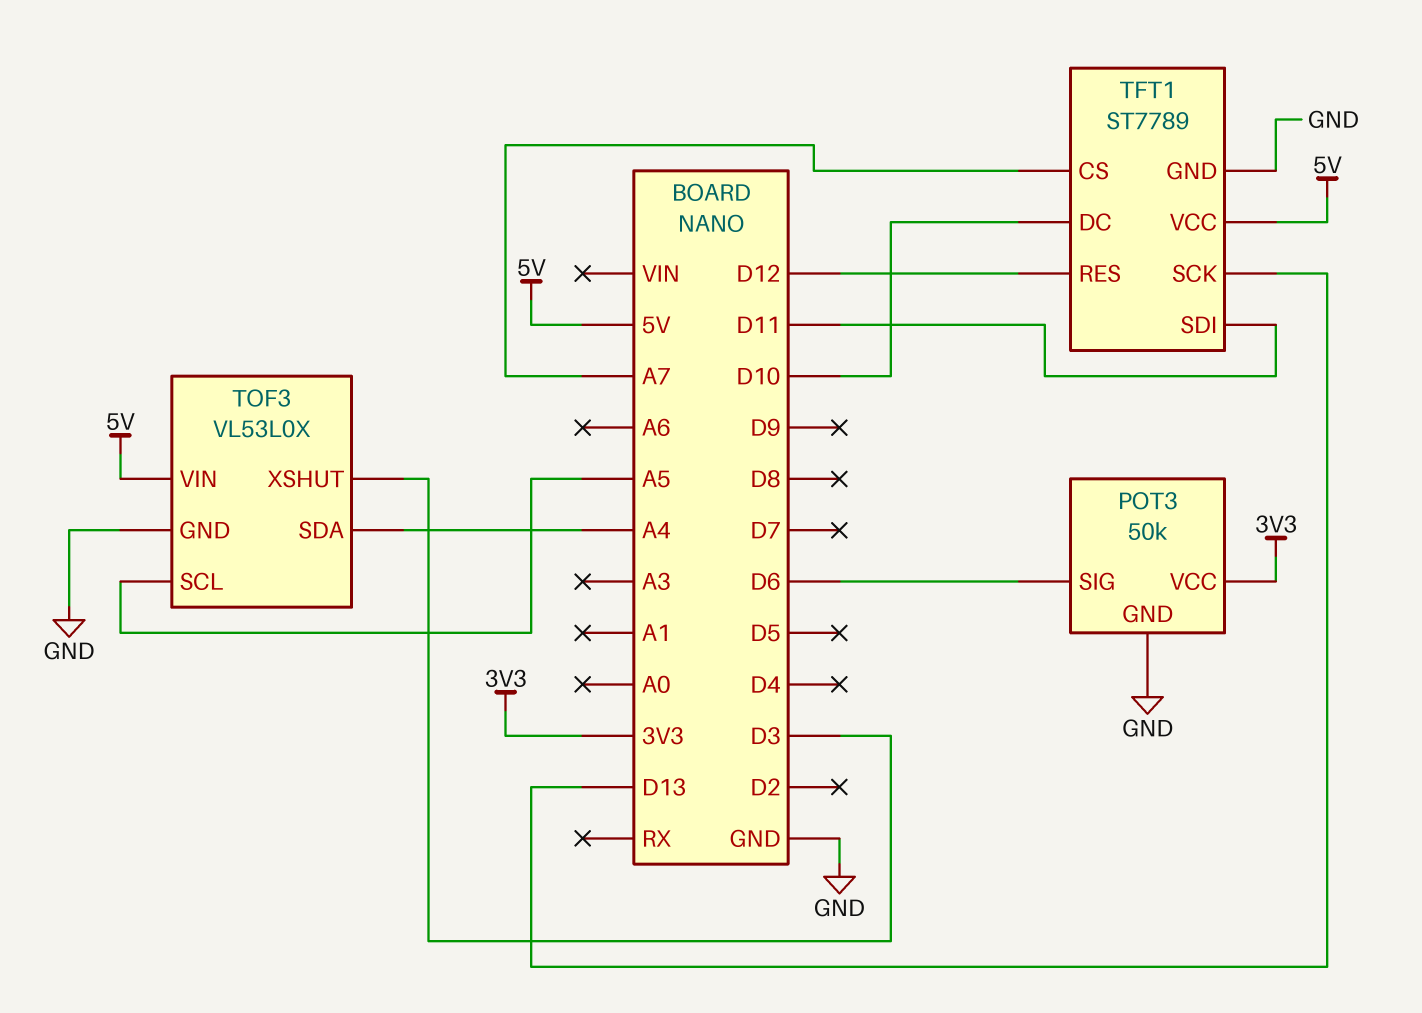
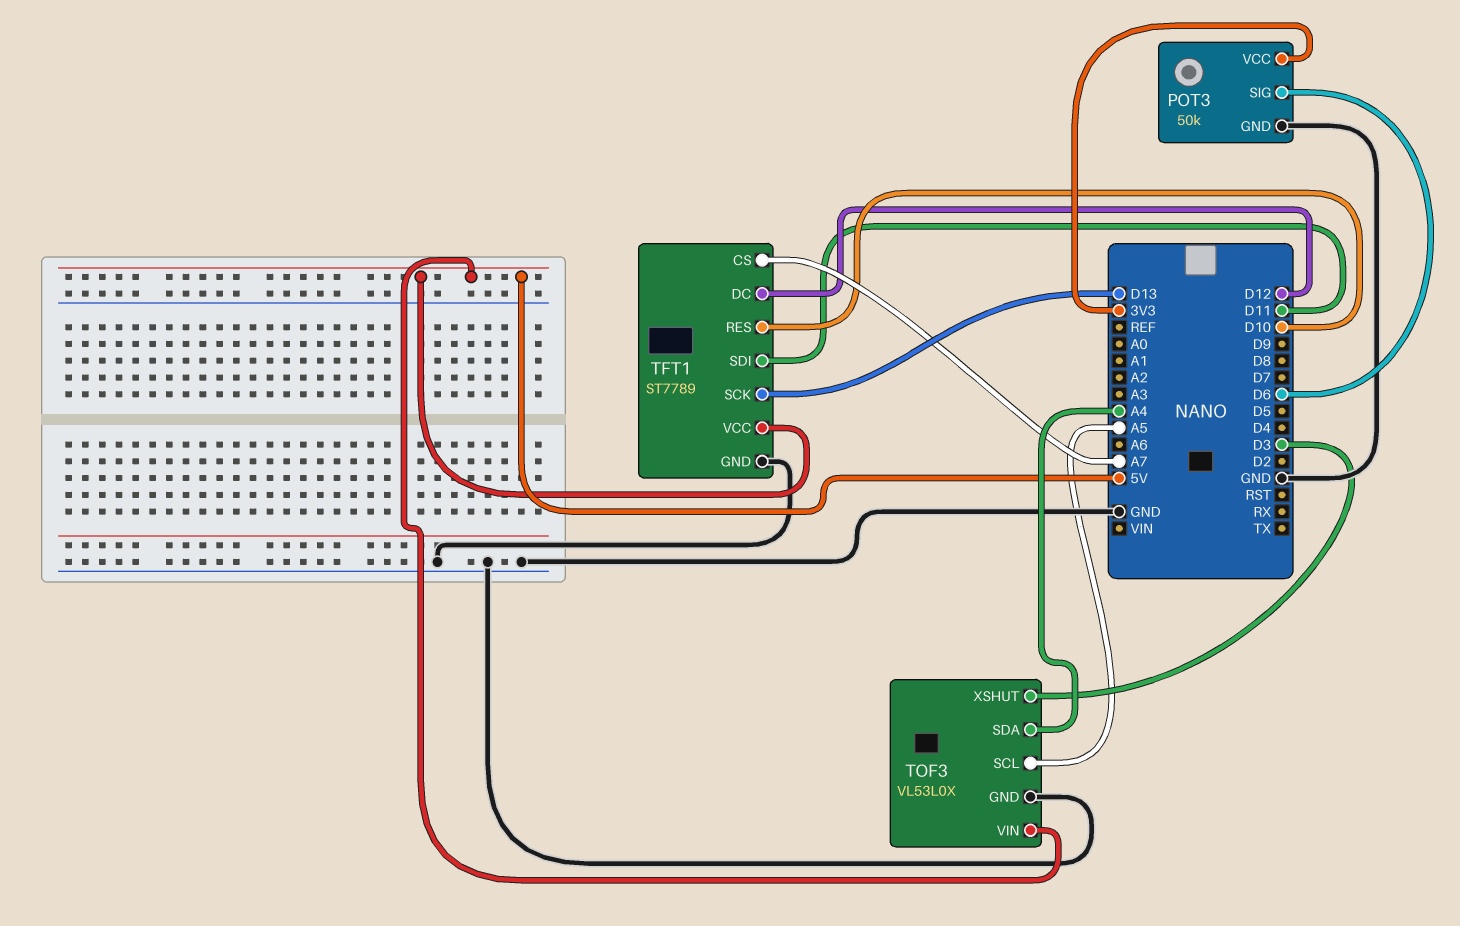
TFT1 pin DC: D10 -> D12
TFT1 pin RES: D12 -> D10

